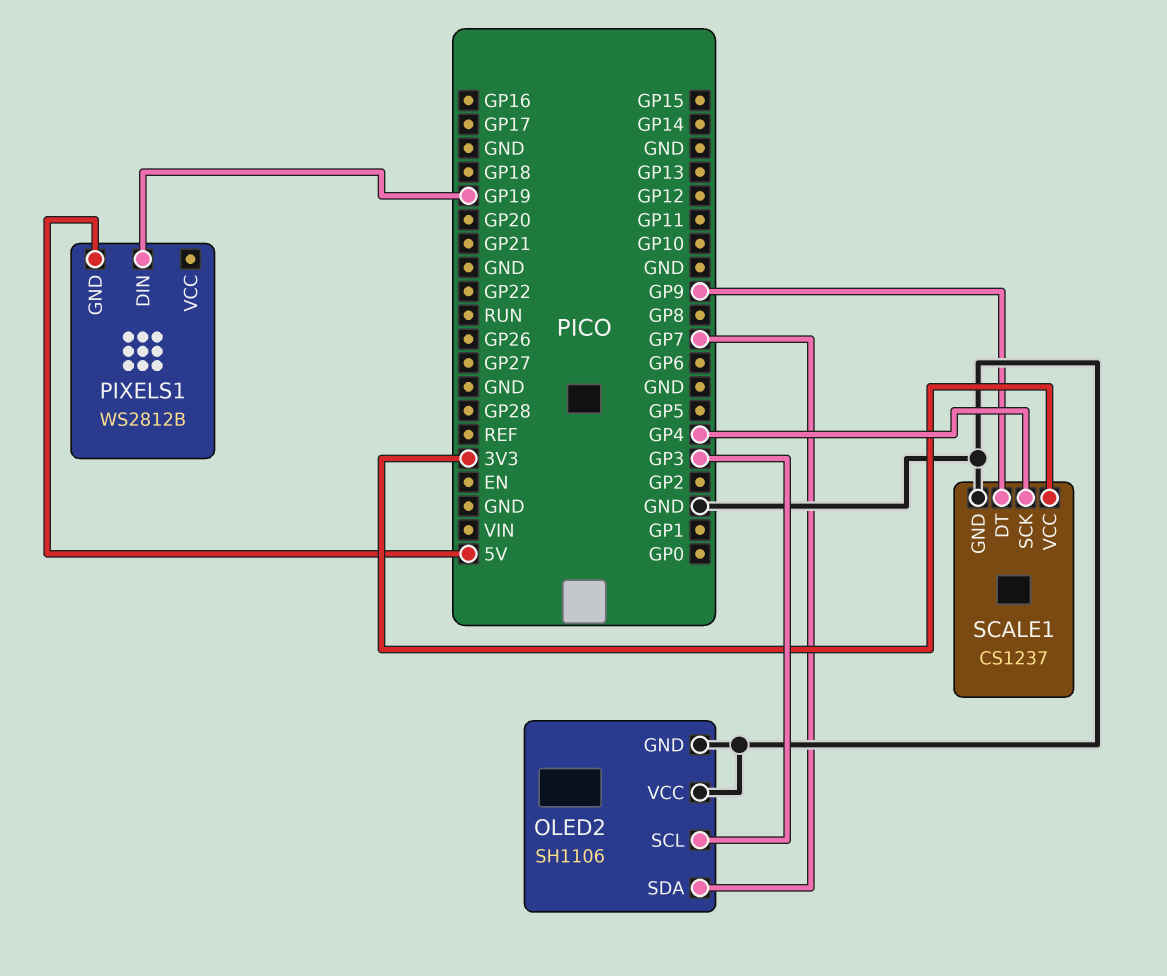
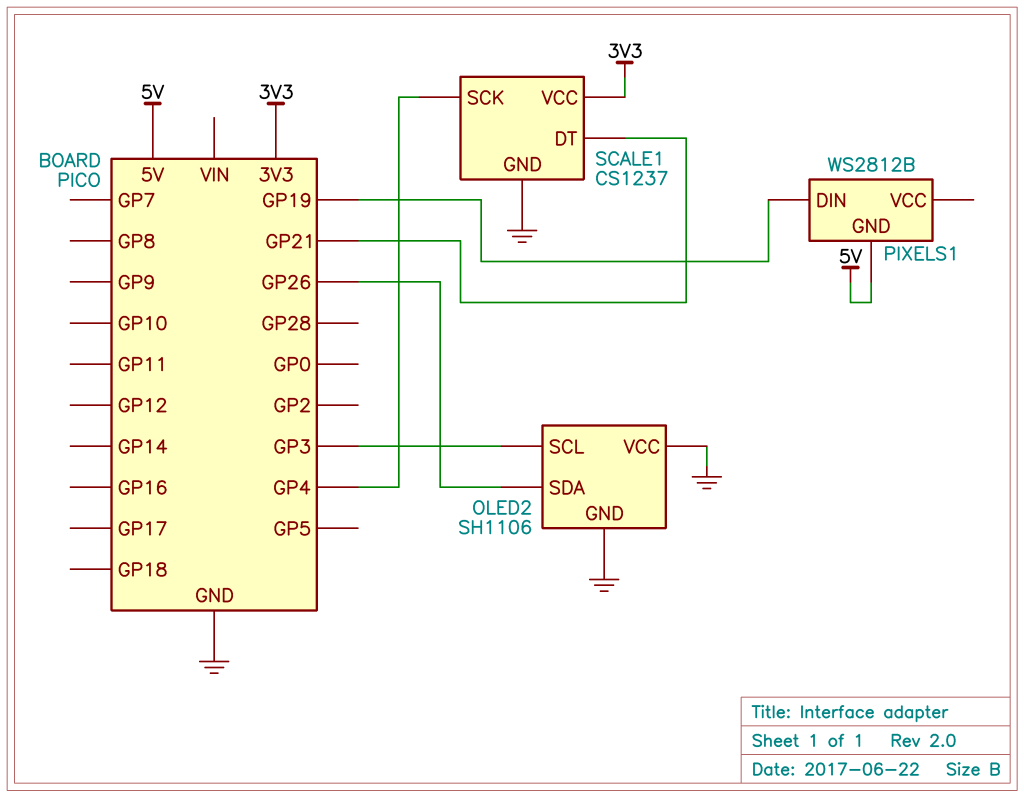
OLED2 pin SDA: GP7 -> GP26
SCALE1 pin DT: GP9 -> GP21

